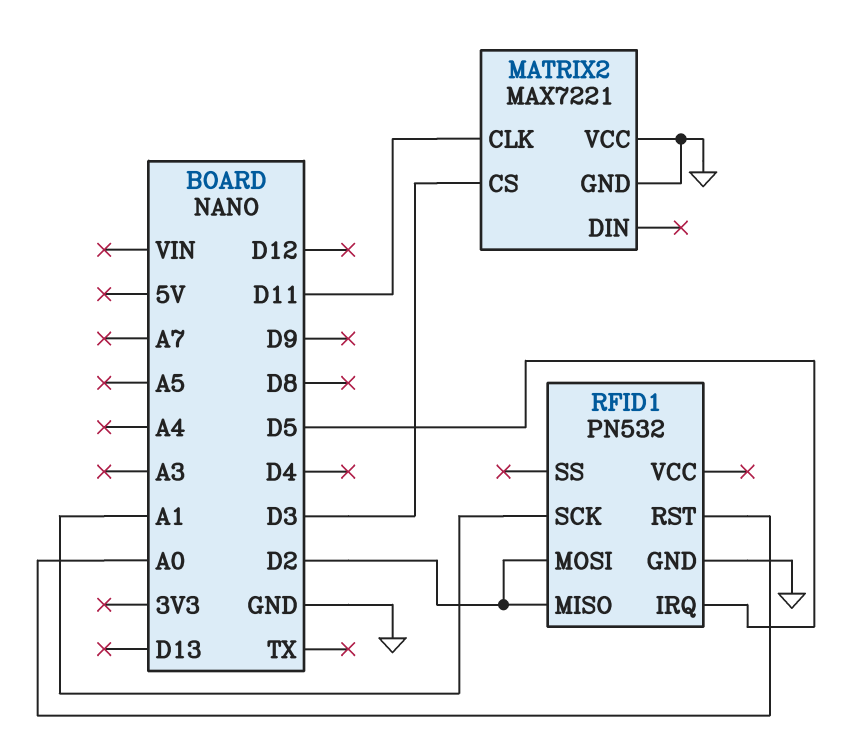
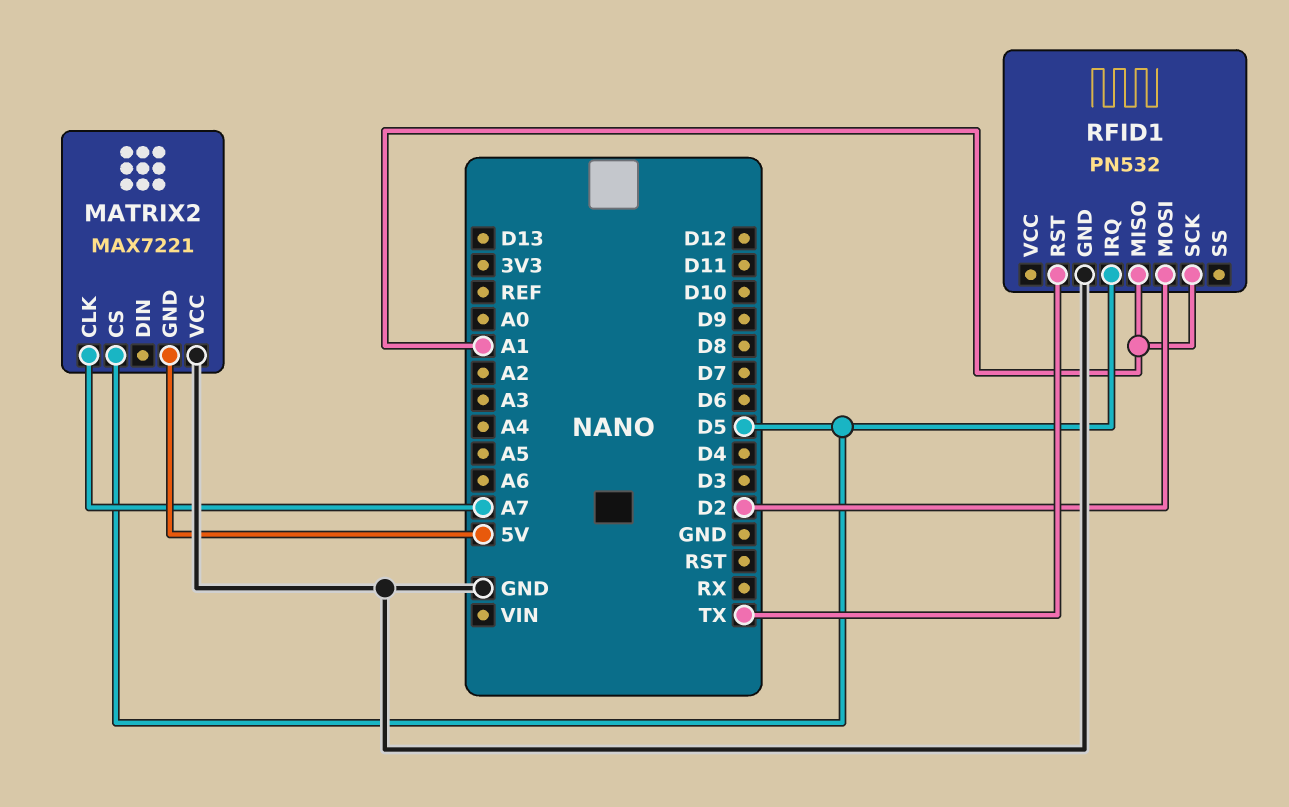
MATRIX2 pin CLK: D11 -> A7
MATRIX2 pin CS: D3 -> D5
MATRIX2 pin GND: GND -> 5V
RFID1 pin MISO: D2 -> A1
RFID1 pin RST: A0 -> TX

